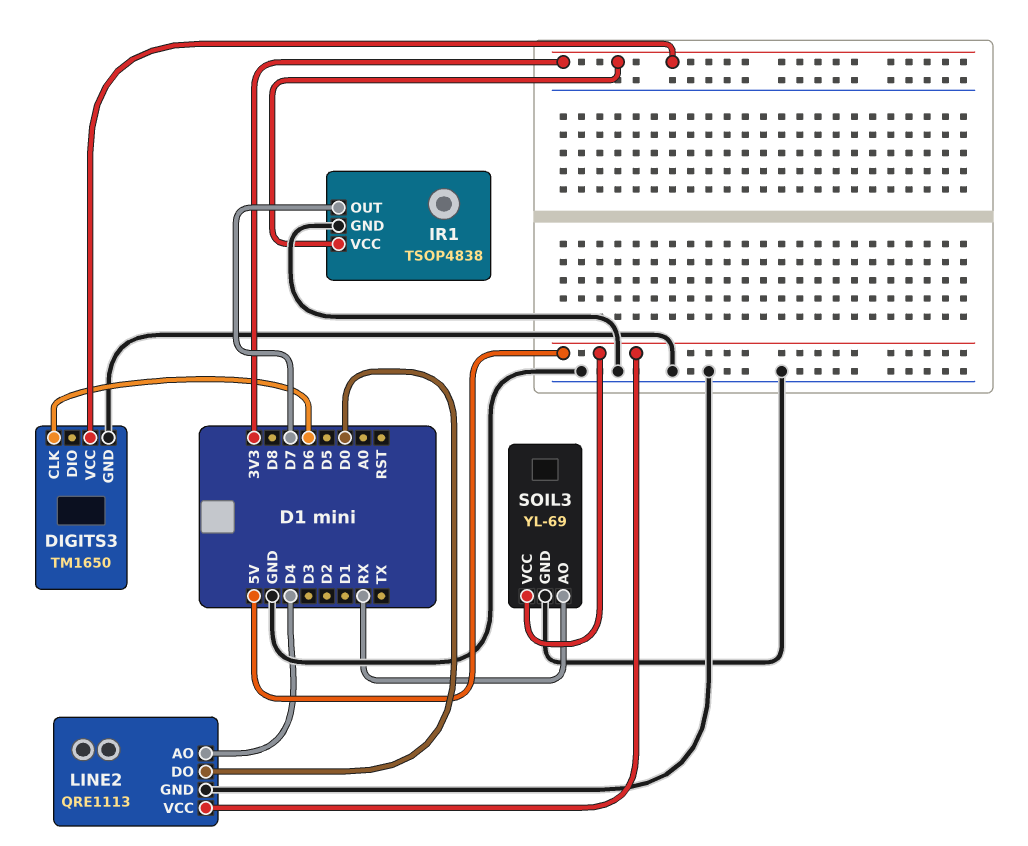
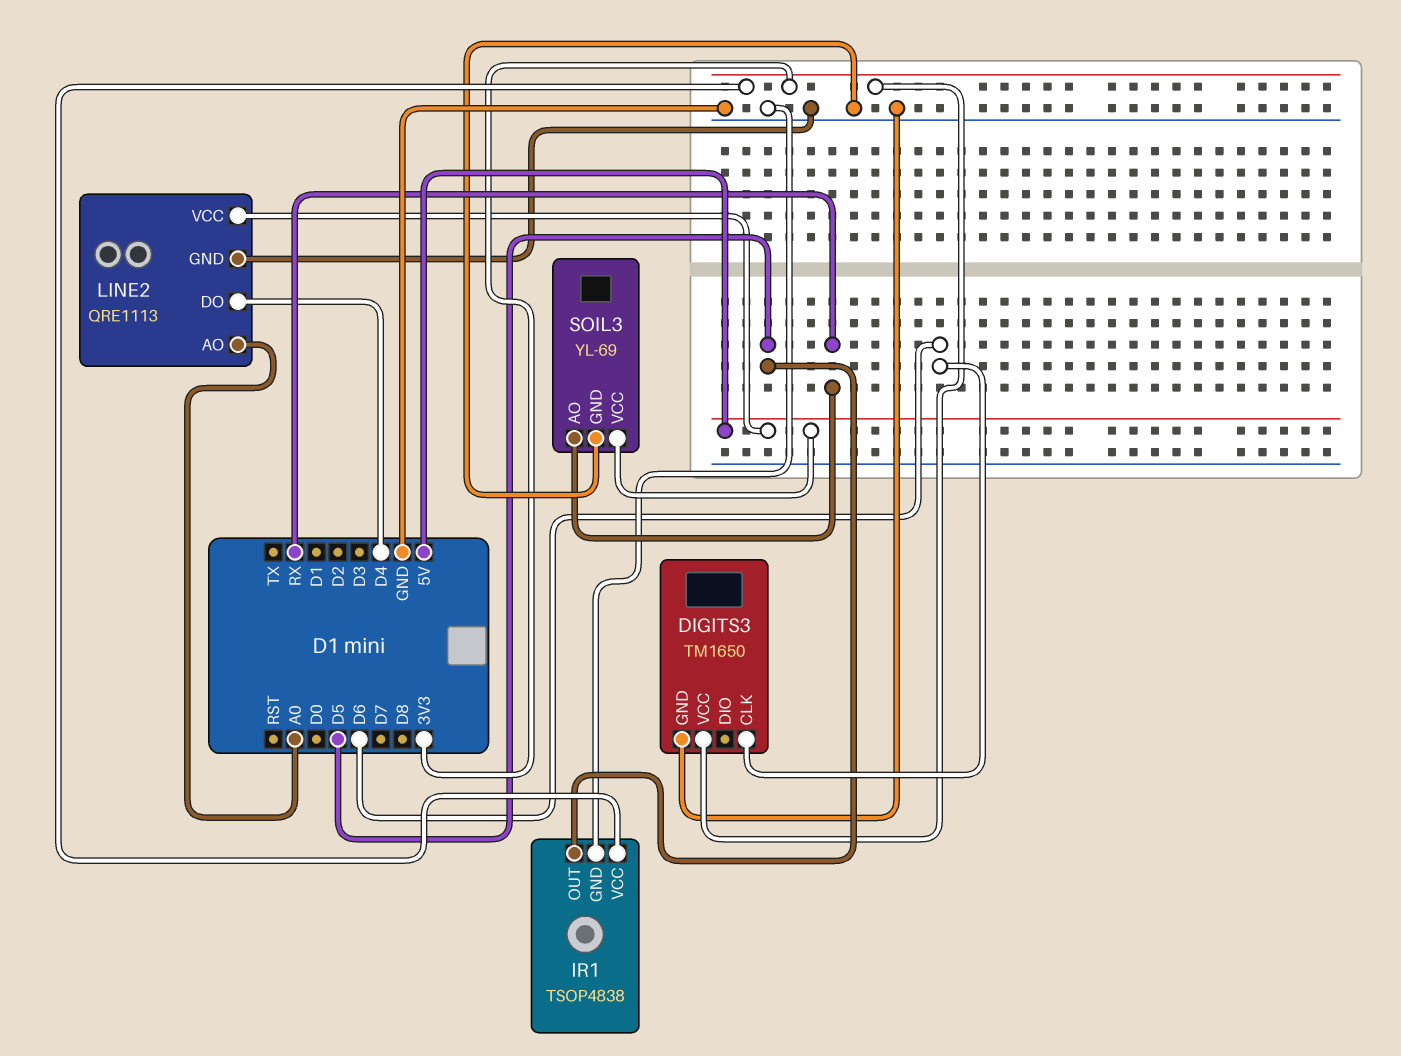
IR1 pin OUT: D7 -> D5
LINE2 pin AO: D4 -> A0
LINE2 pin DO: D0 -> D4

